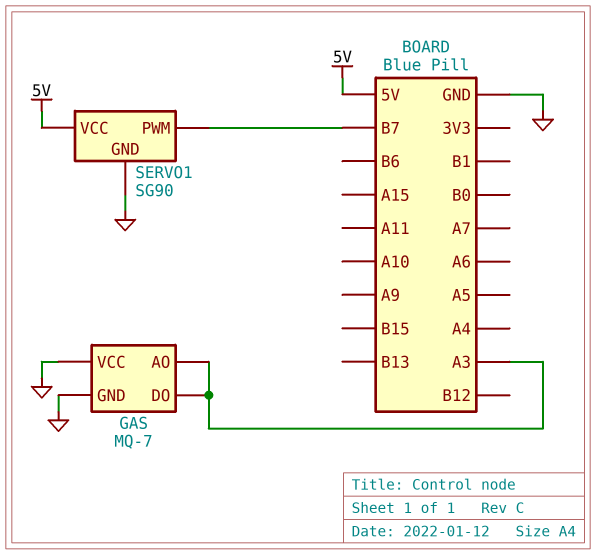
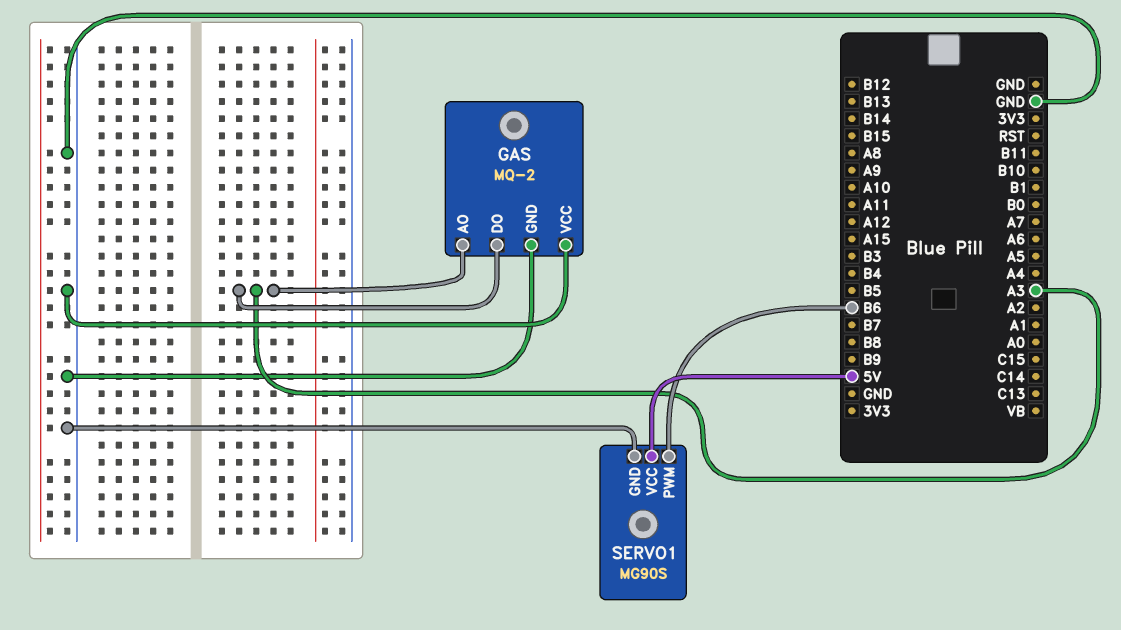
GAS: MQ-7 -> MQ-2
SERVO1: SG90 -> MG90S
SERVO1 pin PWM: B7 -> B6

